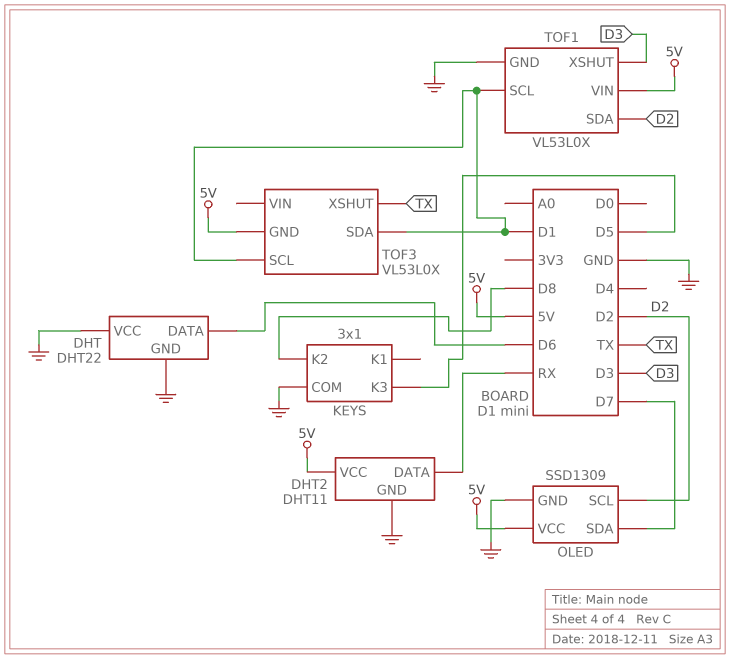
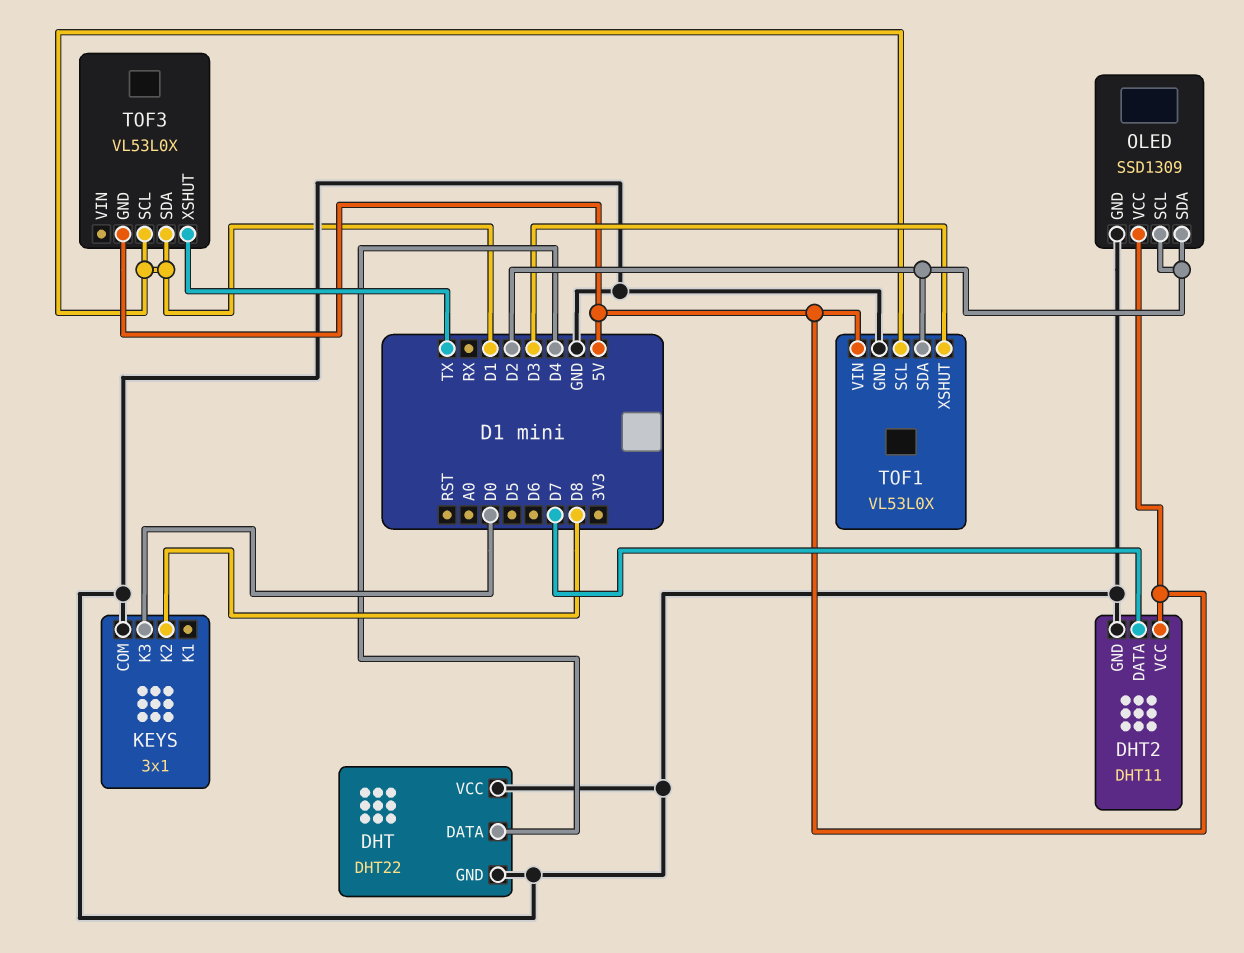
DHT pin DATA: D6 -> D4
DHT2 pin DATA: RX -> D7
KEYS pin K3: D5 -> D0
OLED pin SDA: D7 -> D2

